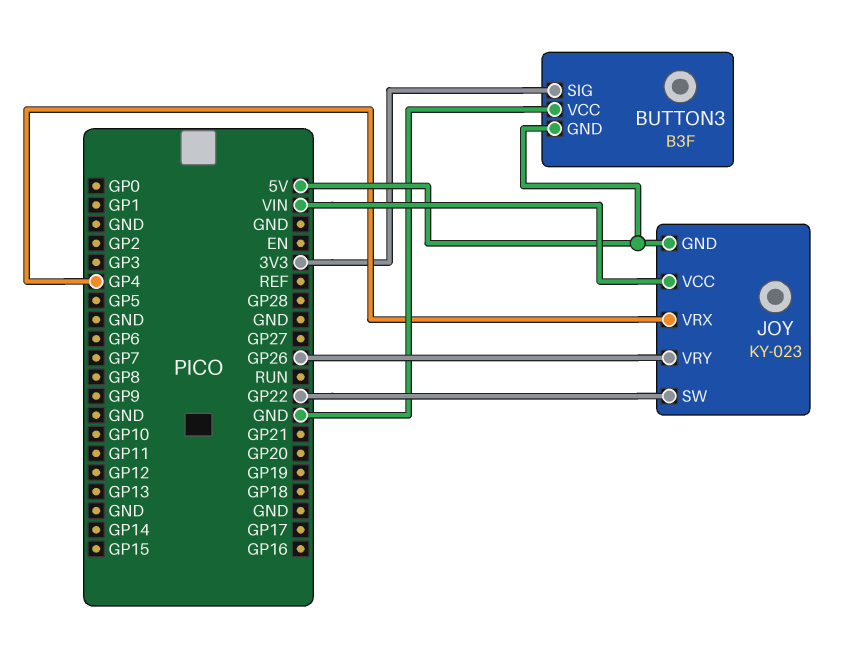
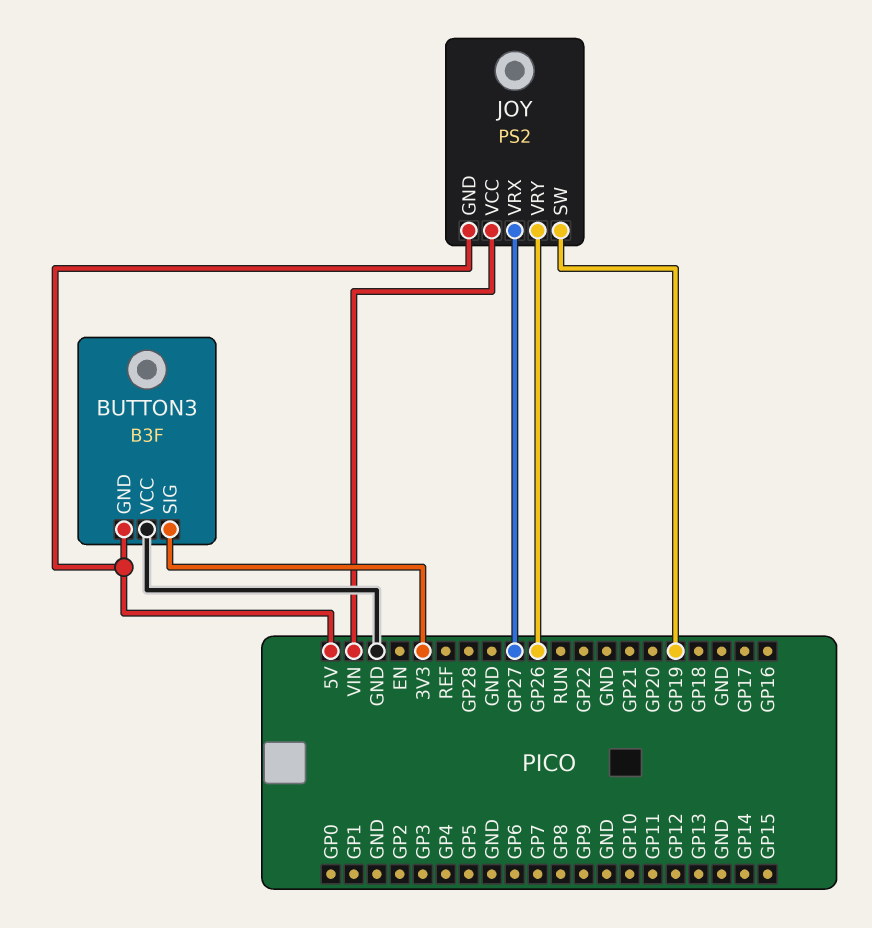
JOY: KY-023 -> PS2
JOY pin SW: GP22 -> GP19
JOY pin VRX: GP4 -> GP27

